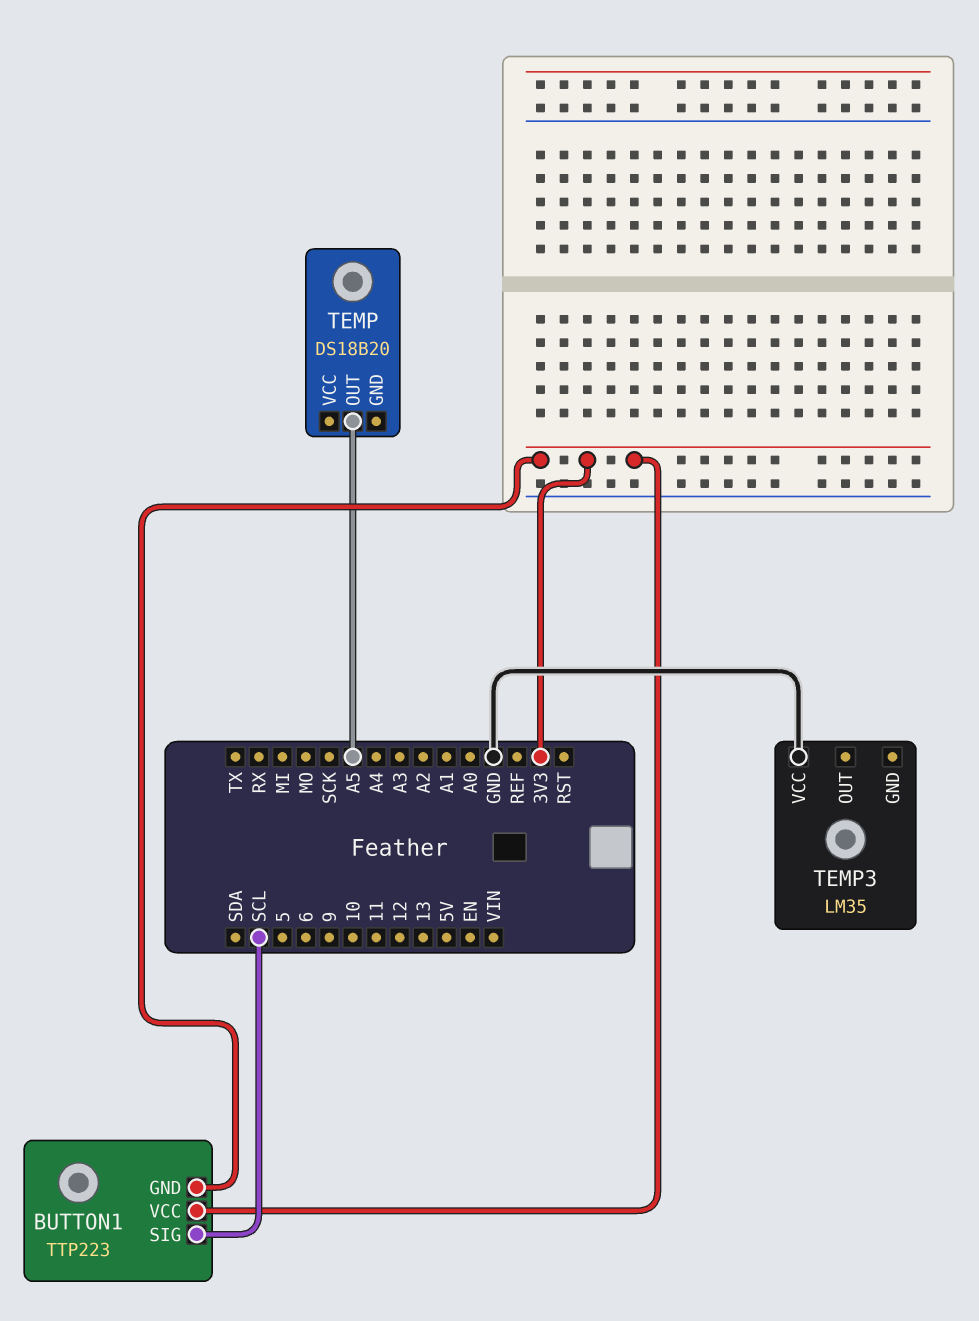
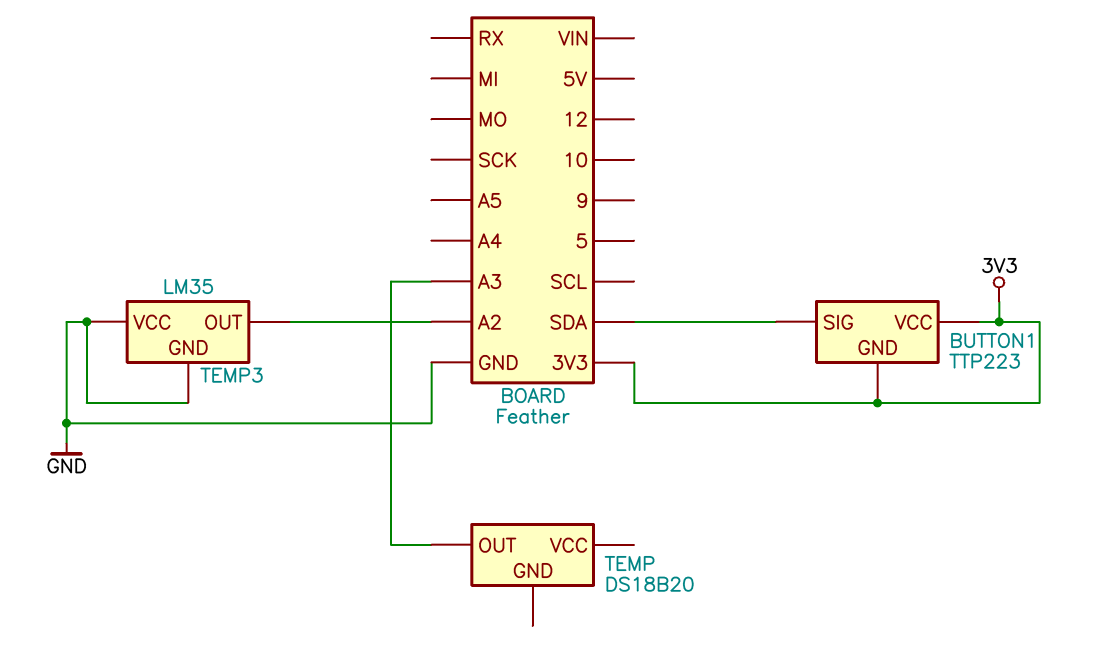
BUTTON1 pin SIG: SCL -> SDA
TEMP pin OUT: A5 -> A3
TEMP3 pin GND: none -> GND
TEMP3 pin OUT: none -> A2

